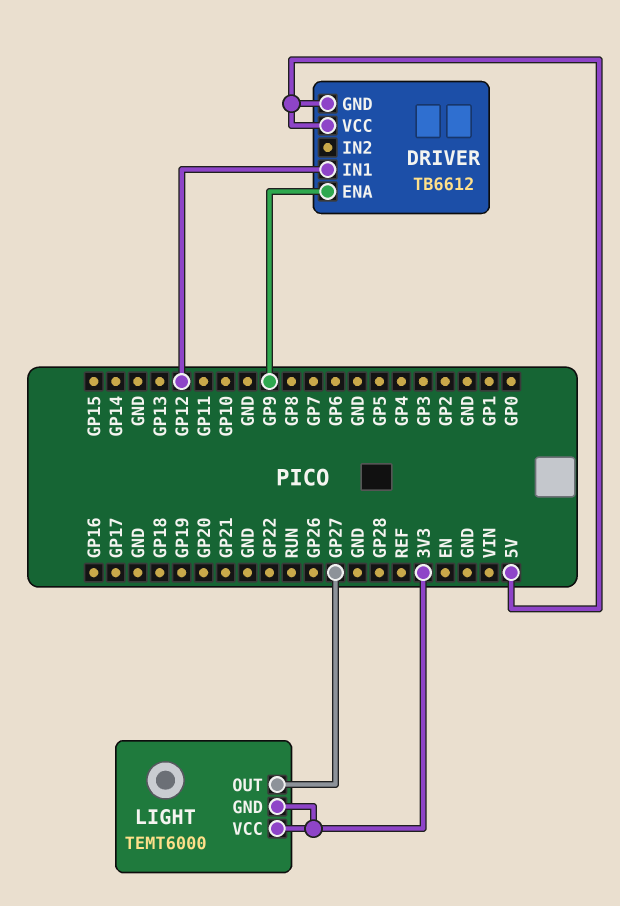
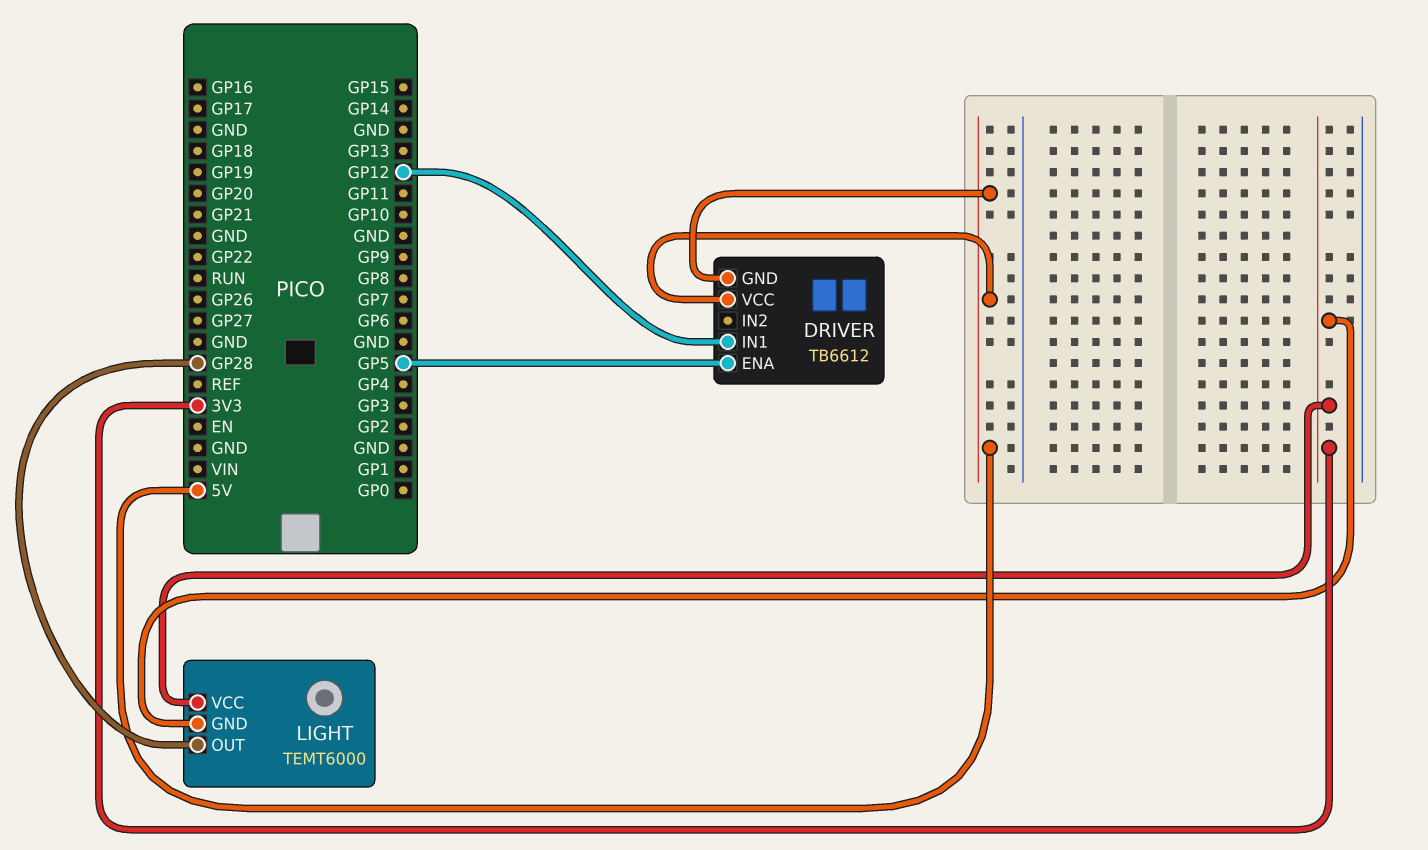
DRIVER pin ENA: GP9 -> GP5
LIGHT pin OUT: GP27 -> GP28

